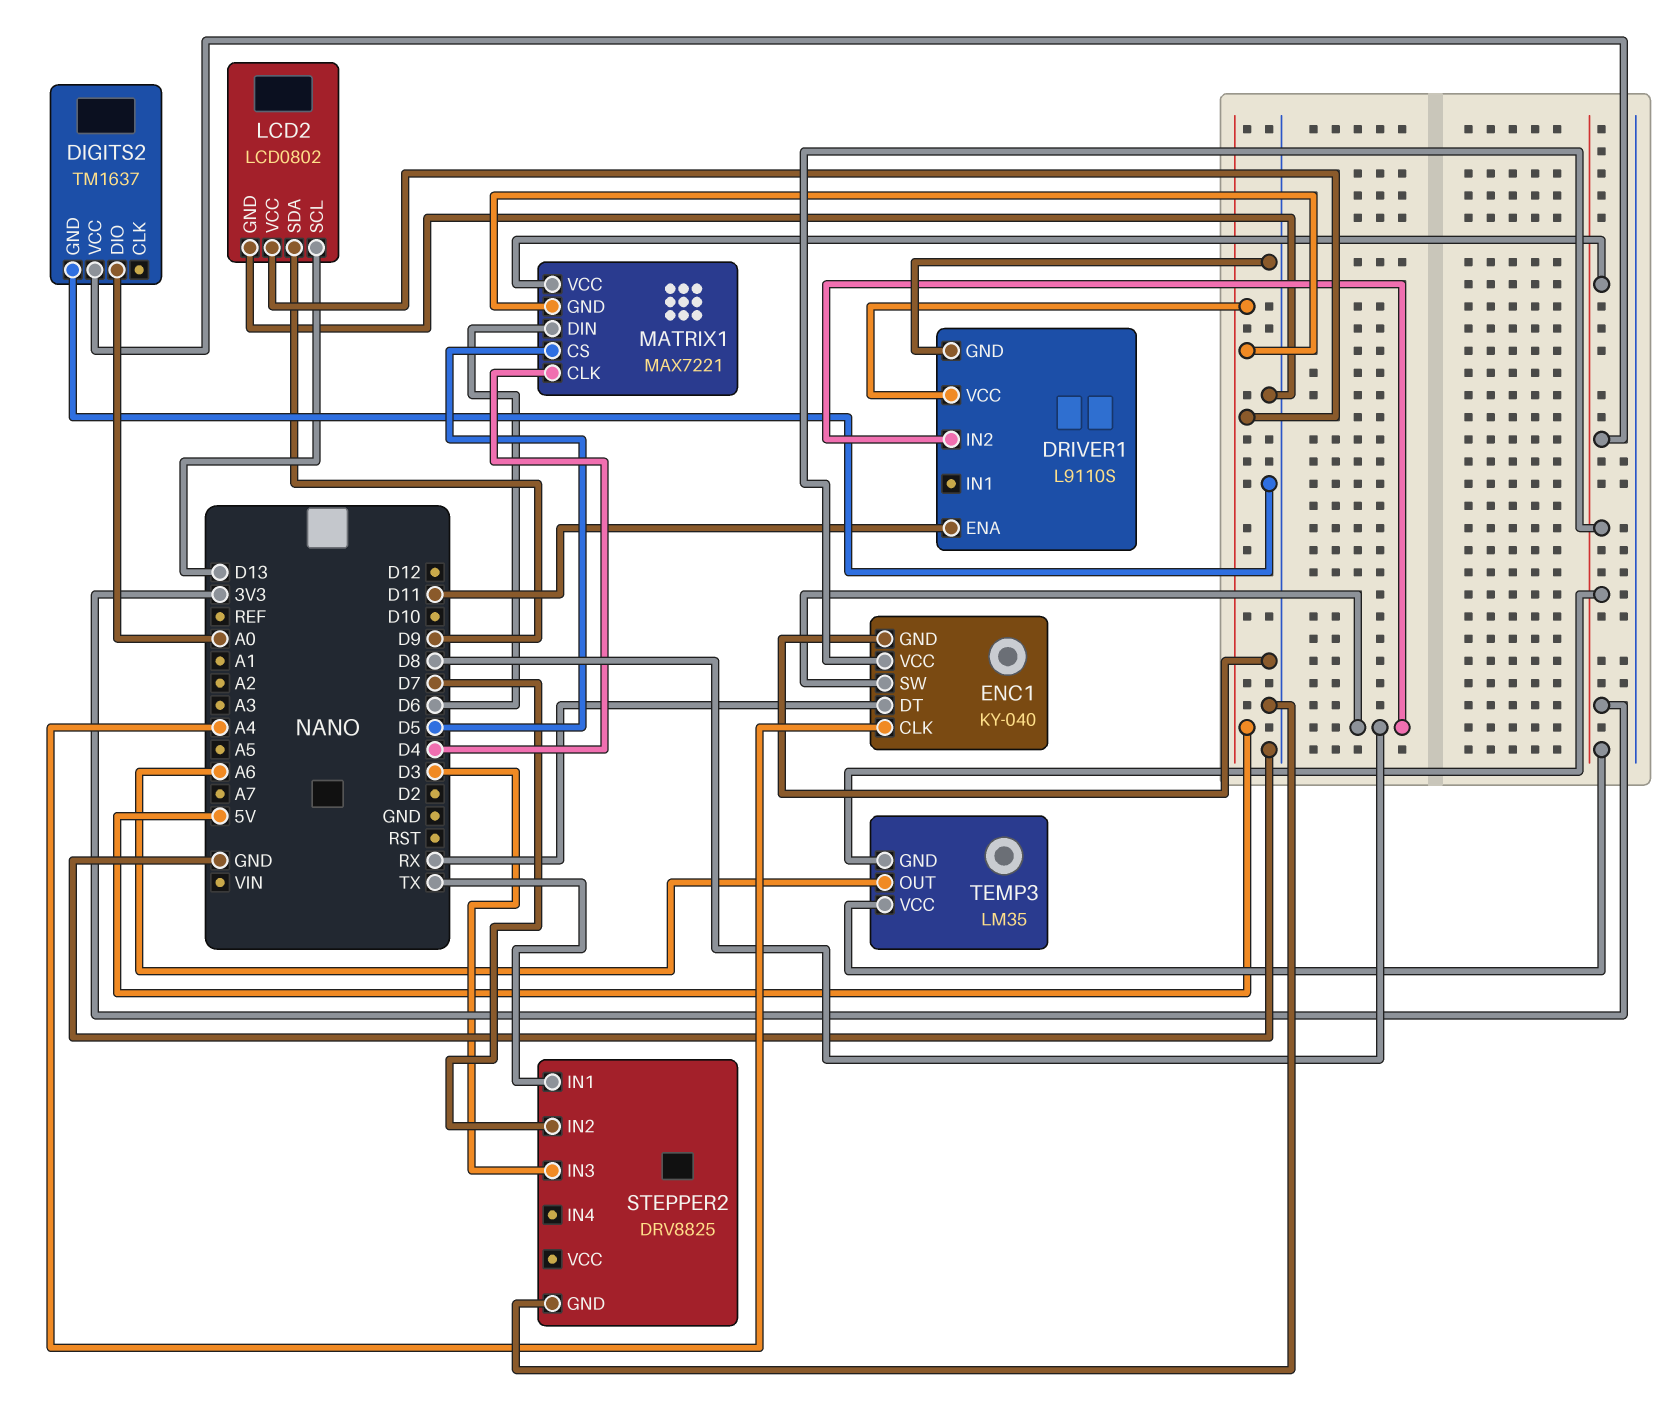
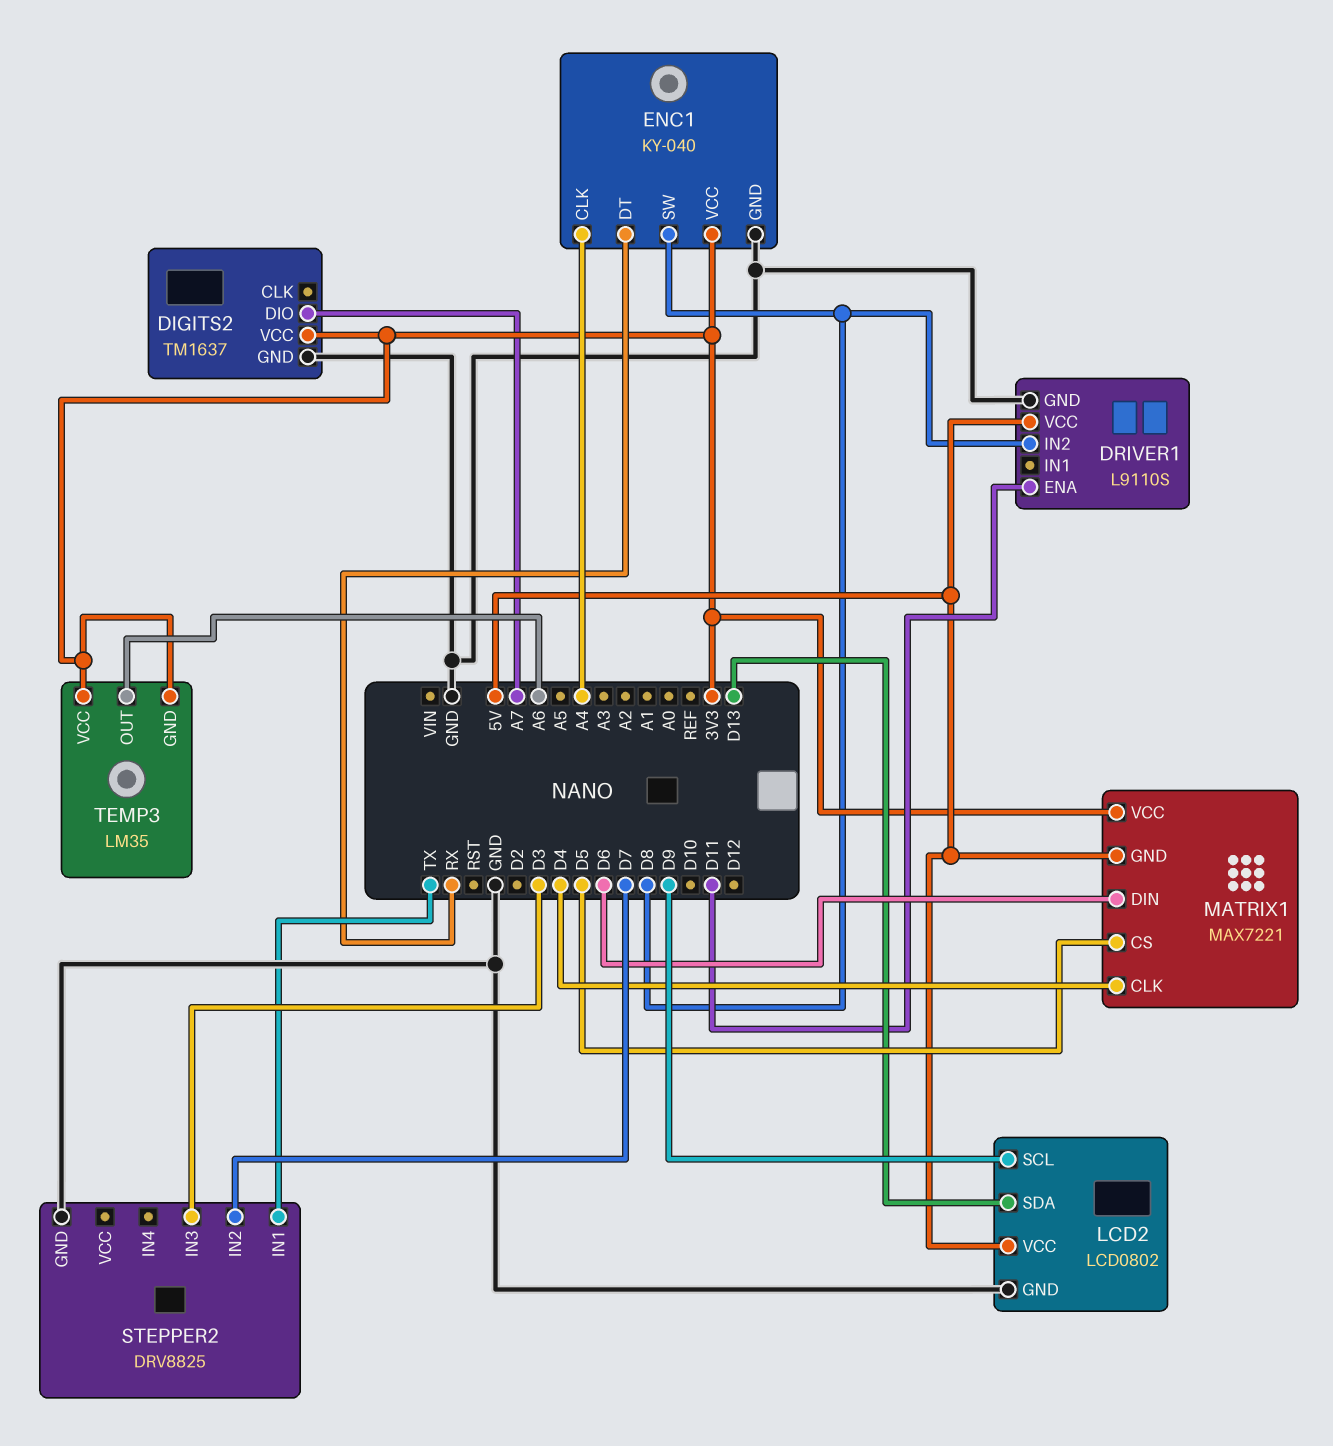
DIGITS2 pin DIO: A0 -> A7
LCD2 pin SCL: D13 -> D9
LCD2 pin SDA: D9 -> D13

